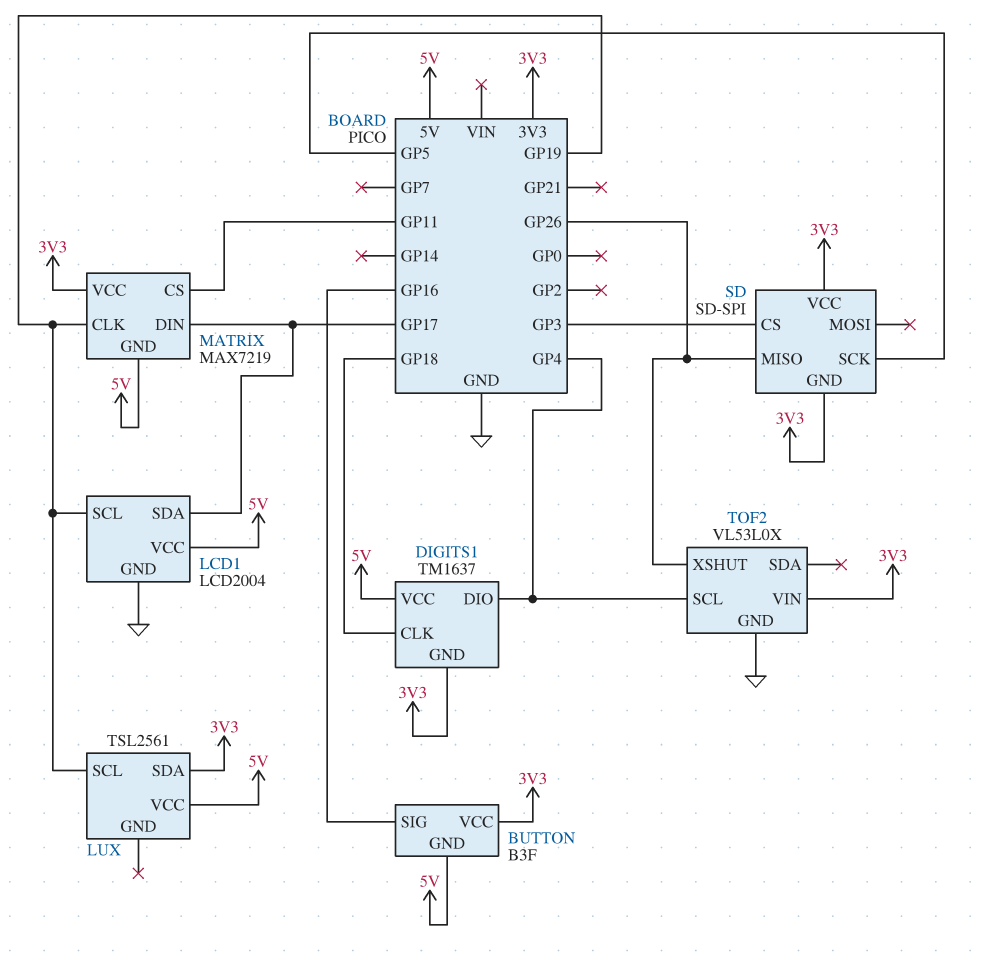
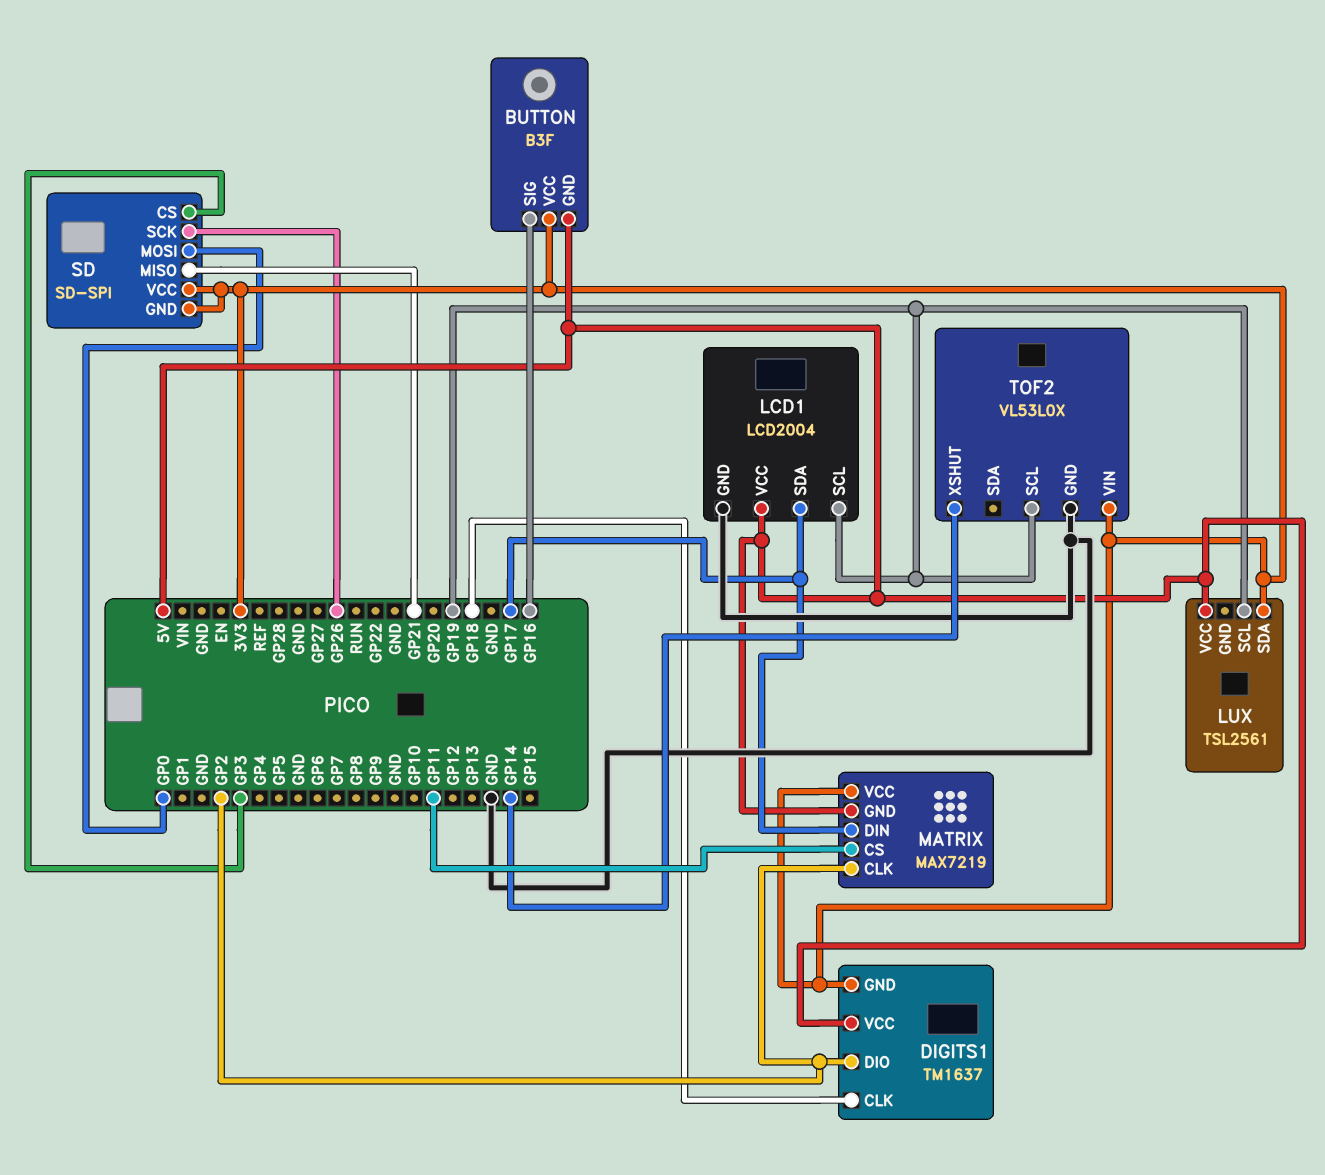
DIGITS1 pin DIO: GP4 -> GP2
MATRIX pin CLK: GP19 -> GP2
SD pin MISO: GP26 -> GP21
SD pin MOSI: none -> GP0
SD pin SCK: GP5 -> GP26
TOF2 pin SCL: GP4 -> GP19
TOF2 pin XSHUT: GP26 -> GP14

